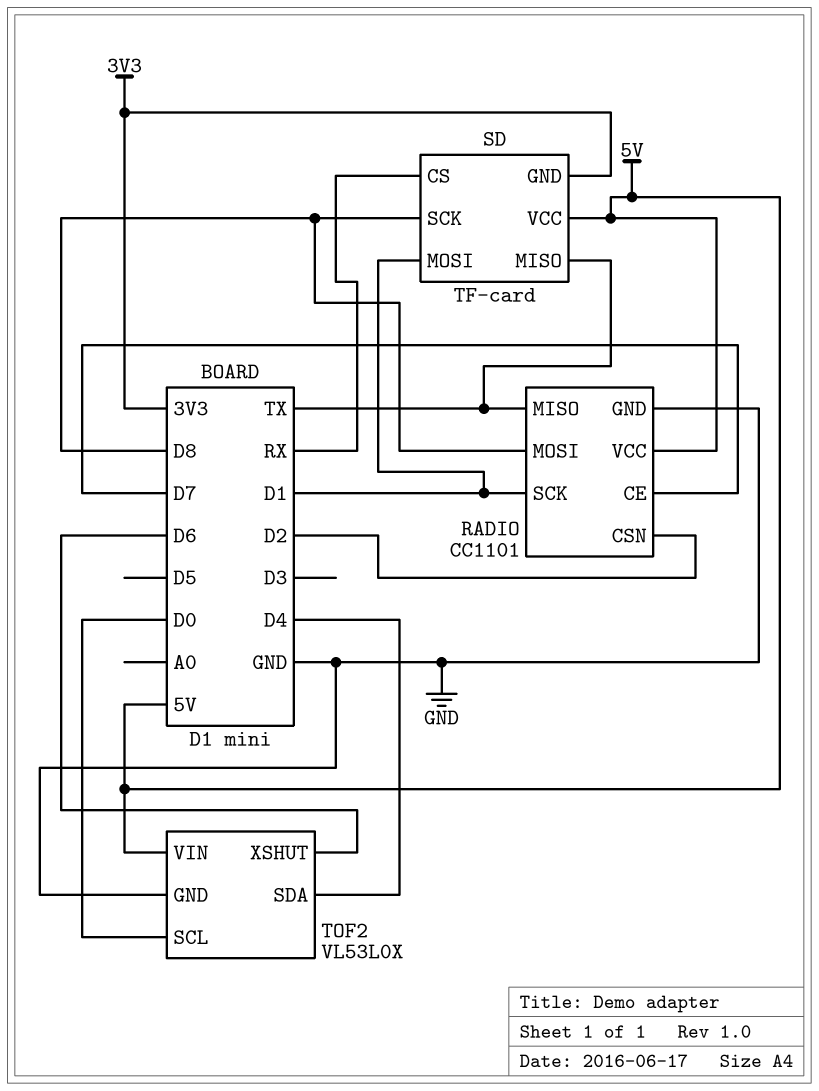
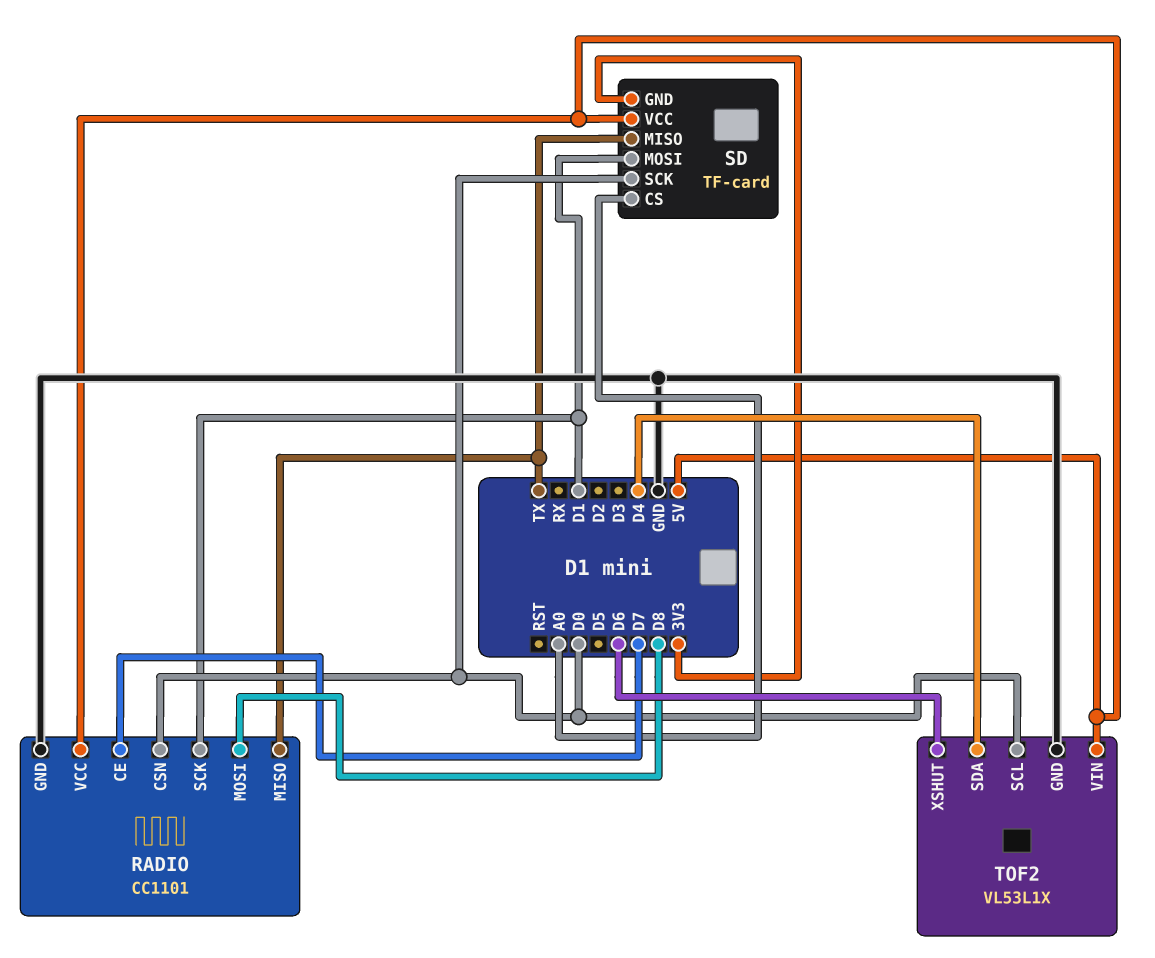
RADIO pin CSN: D2 -> D0
SD pin CS: RX -> A0
SD pin SCK: D8 -> D0
TOF2: VL53L0X -> VL53L1X

